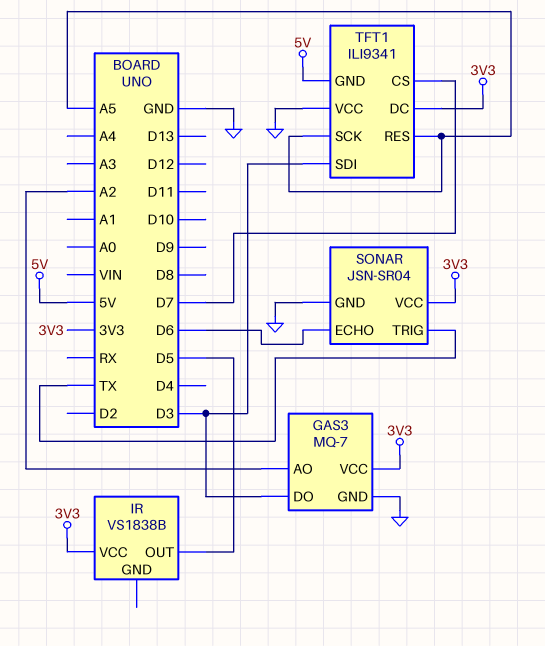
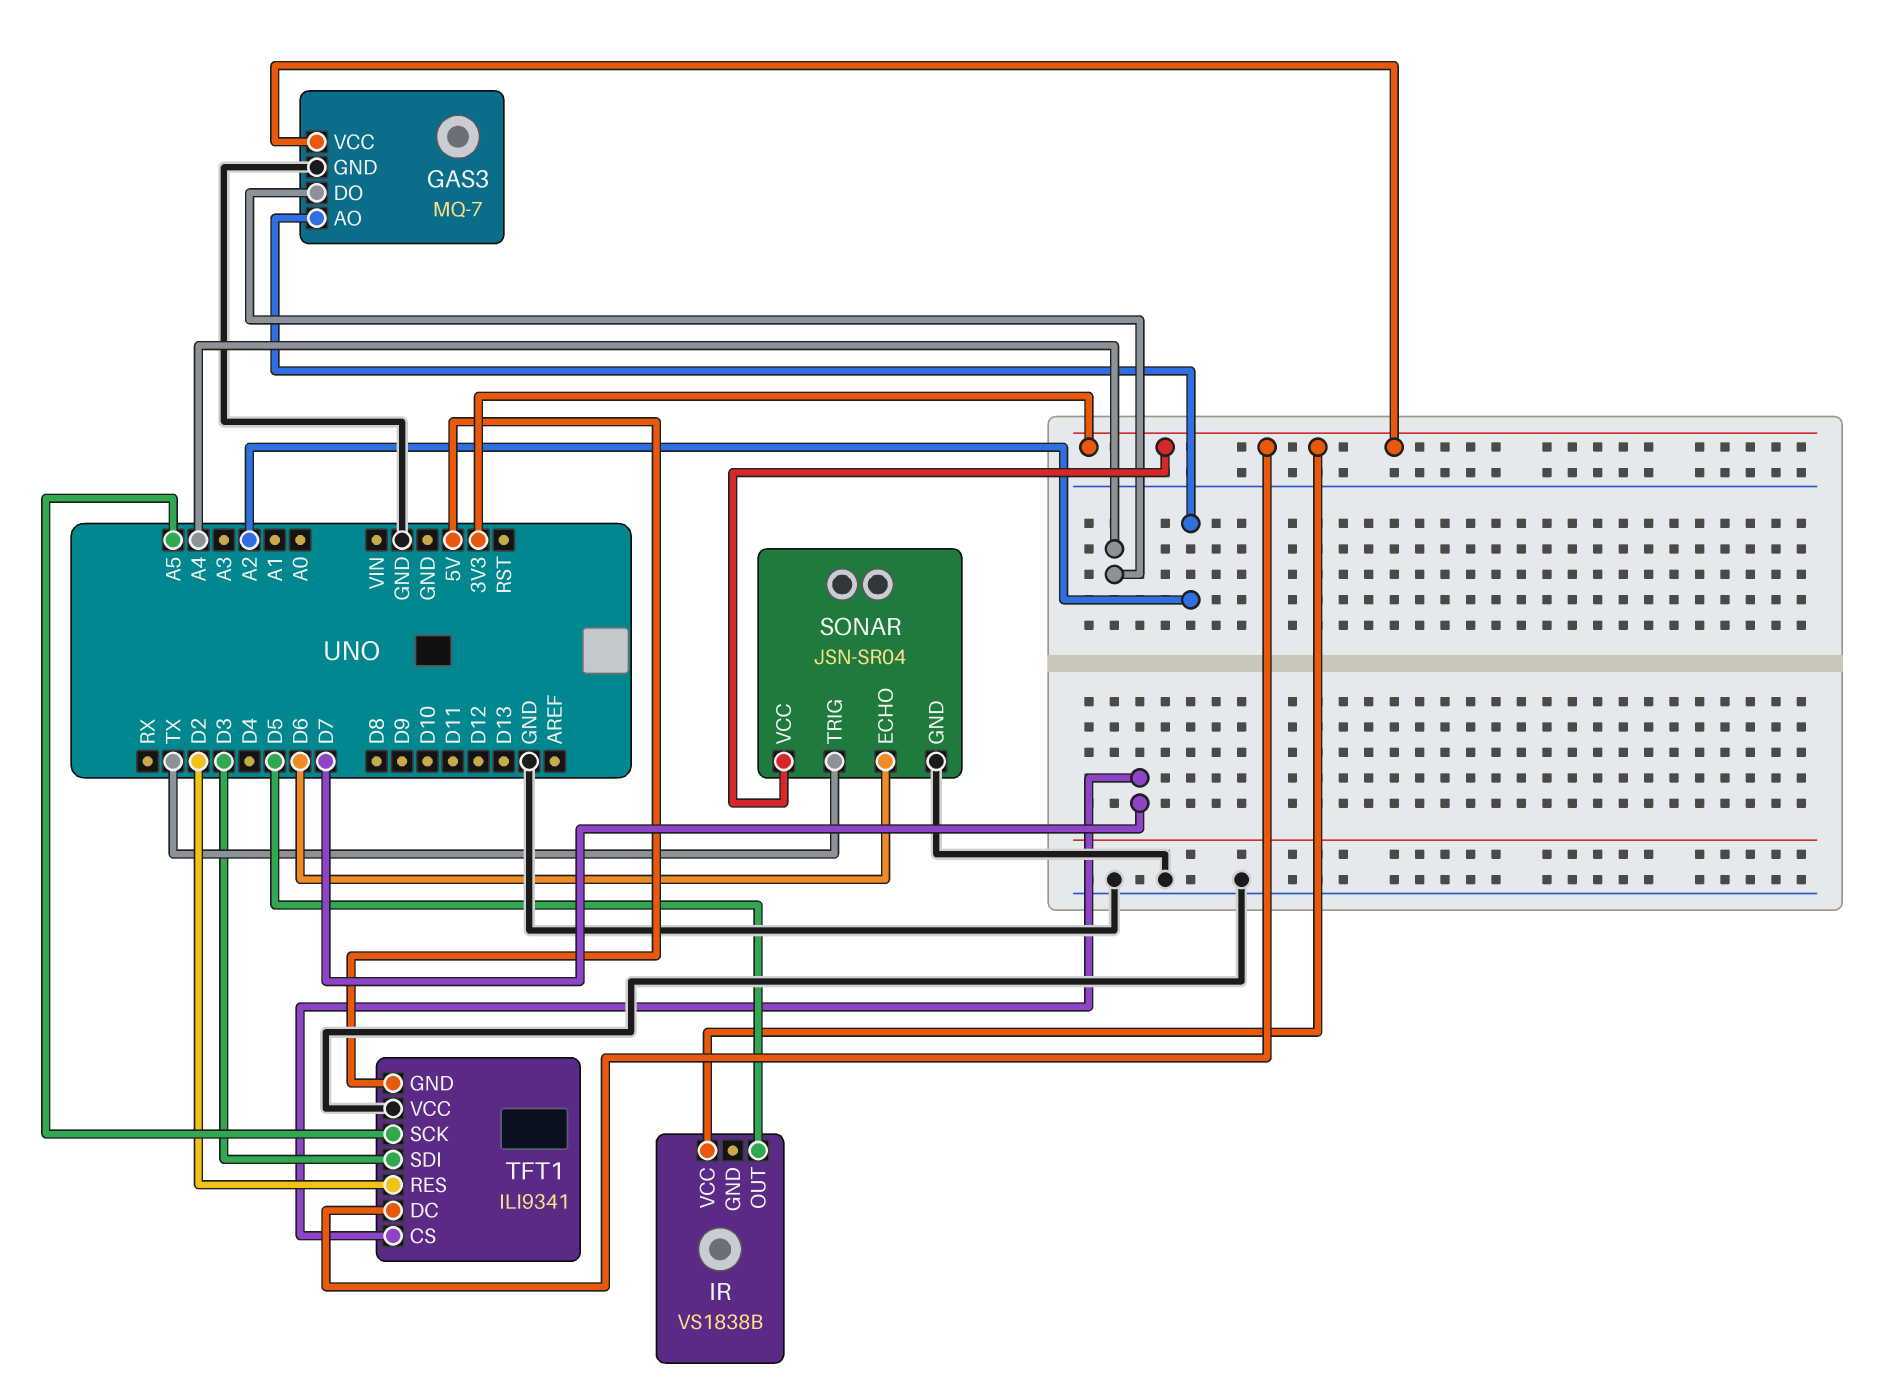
GAS3 pin DO: D3 -> A4
TFT1 pin RES: A5 -> D2

